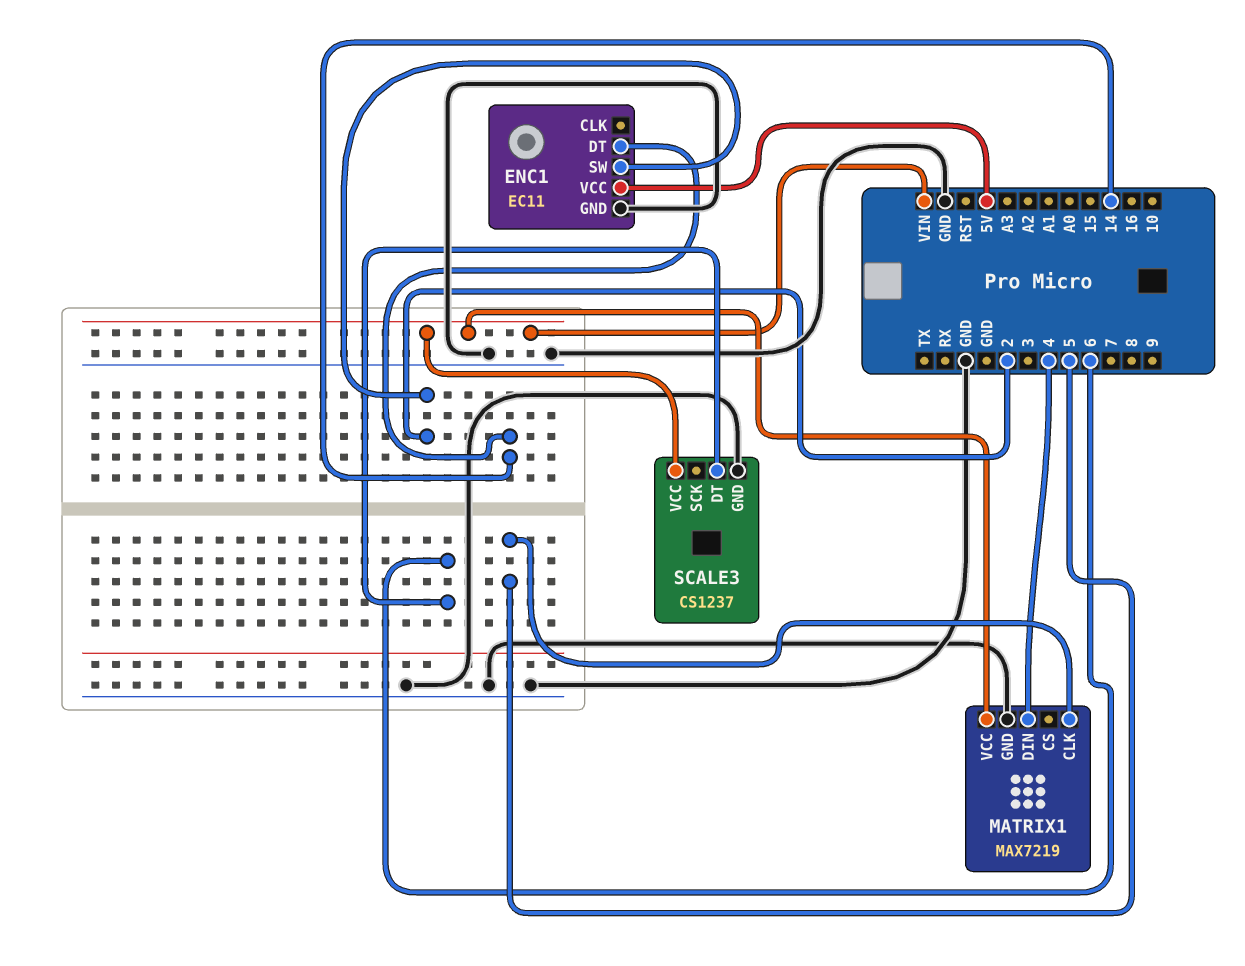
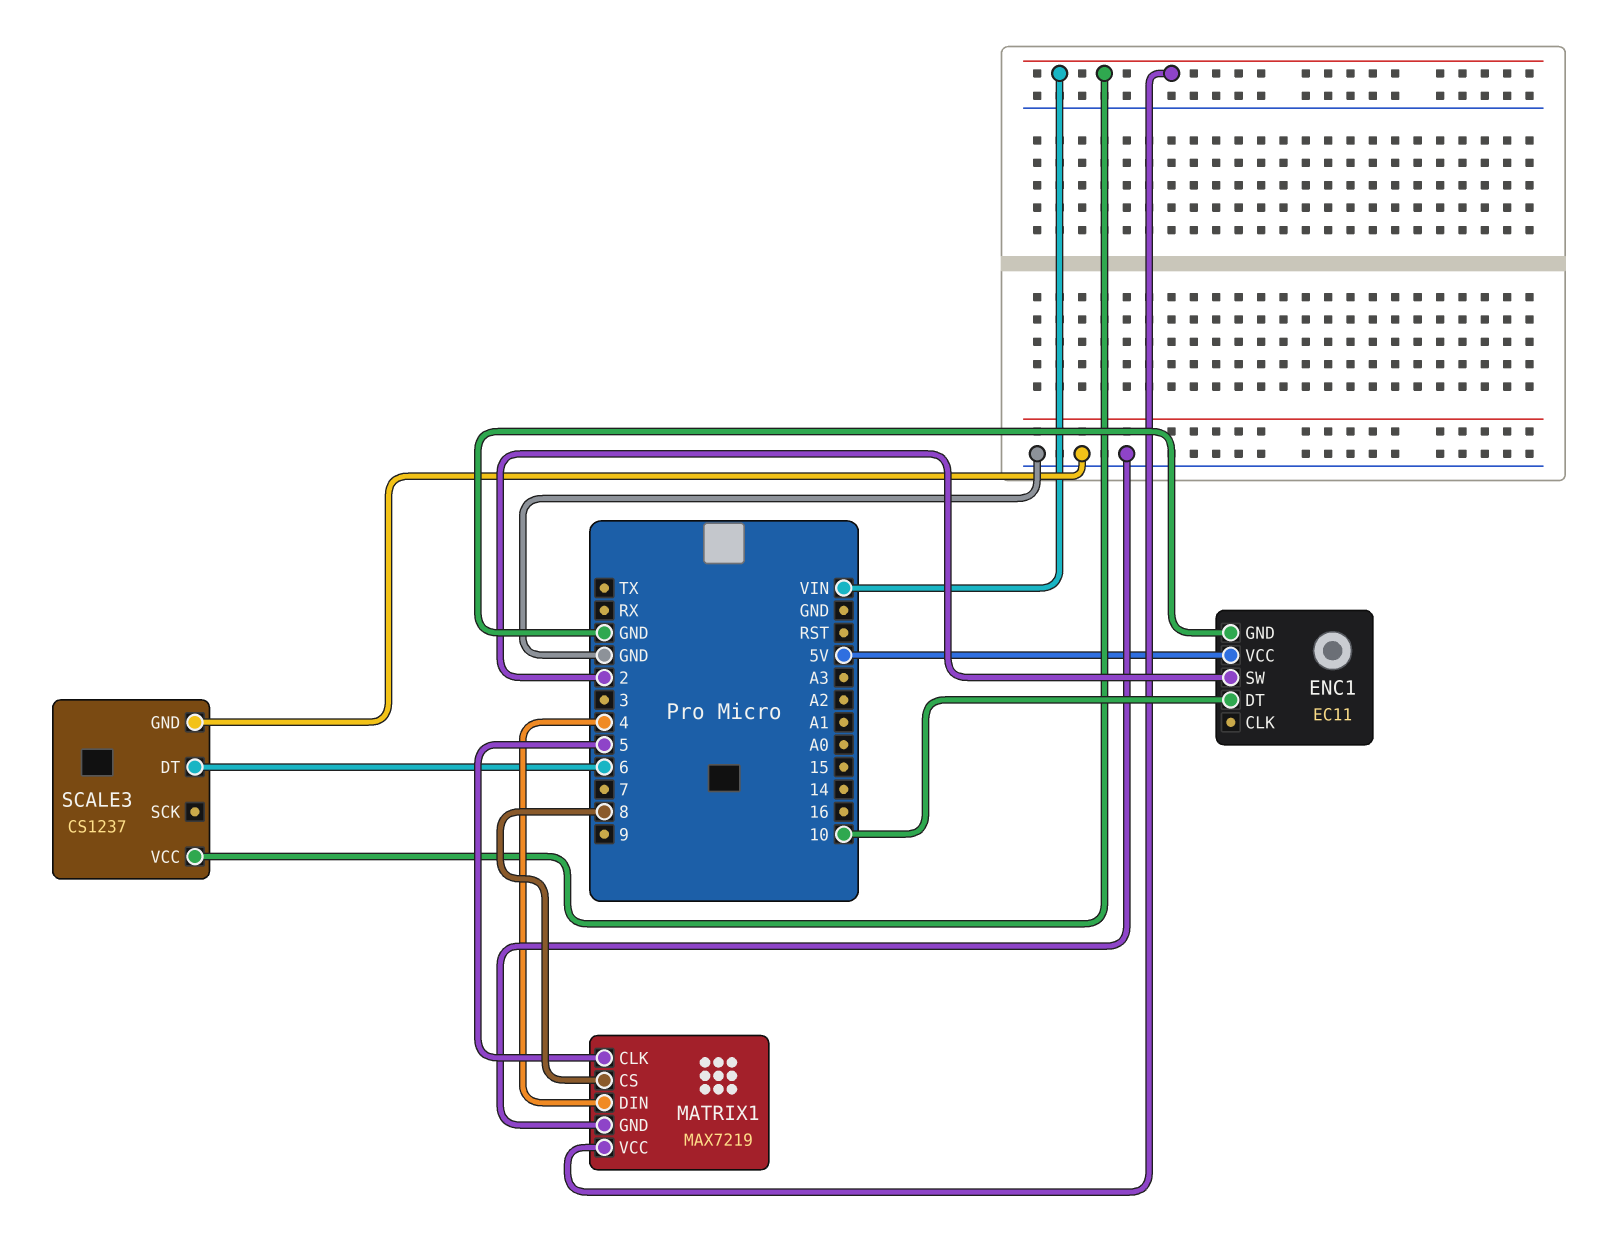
ENC1 pin DT: 14 -> 10
MATRIX1 pin CS: none -> 8

